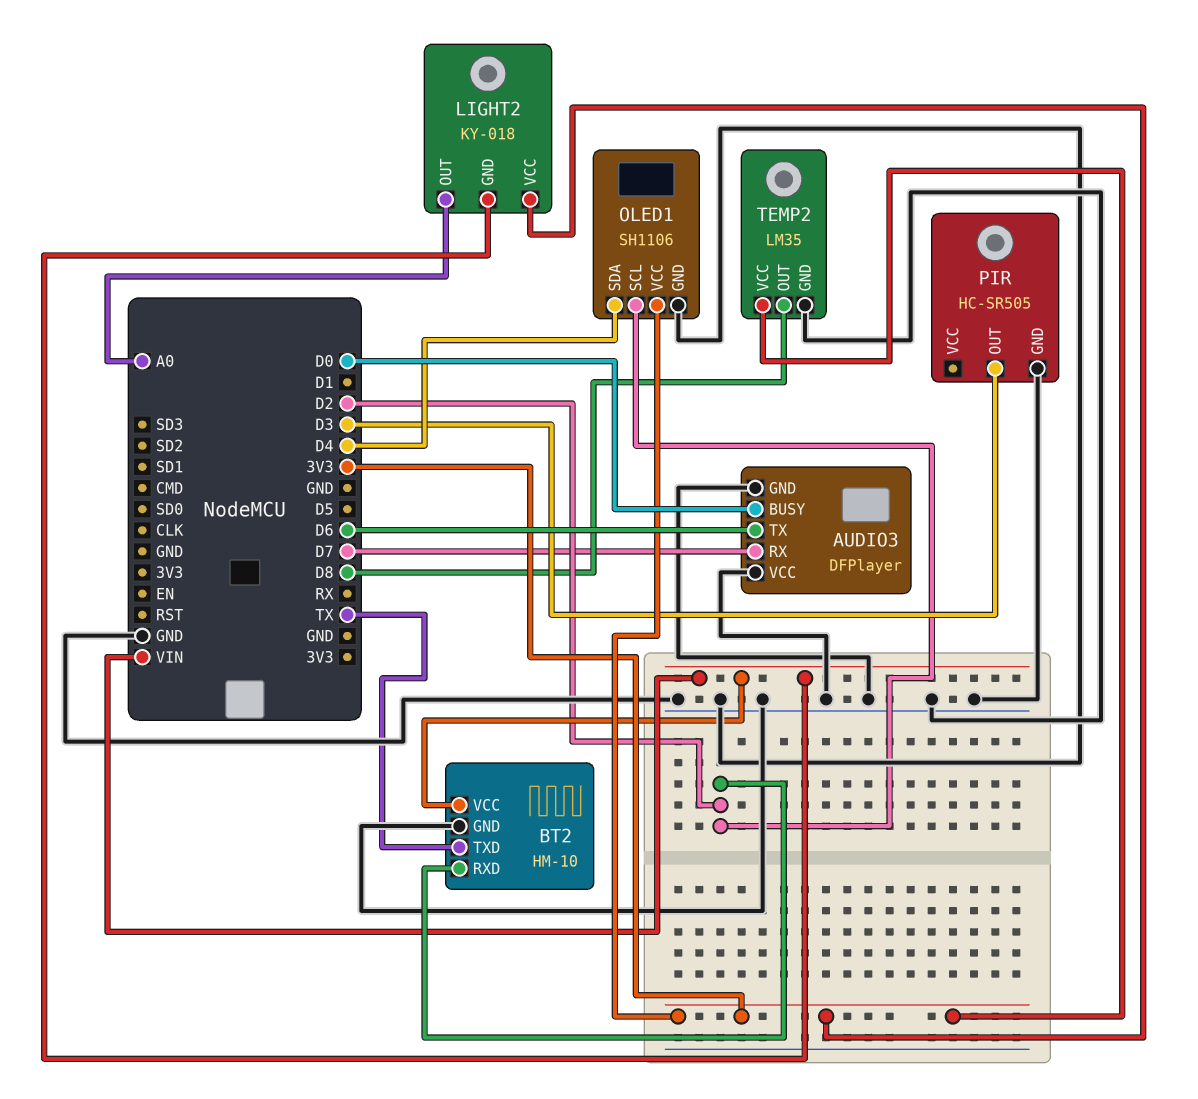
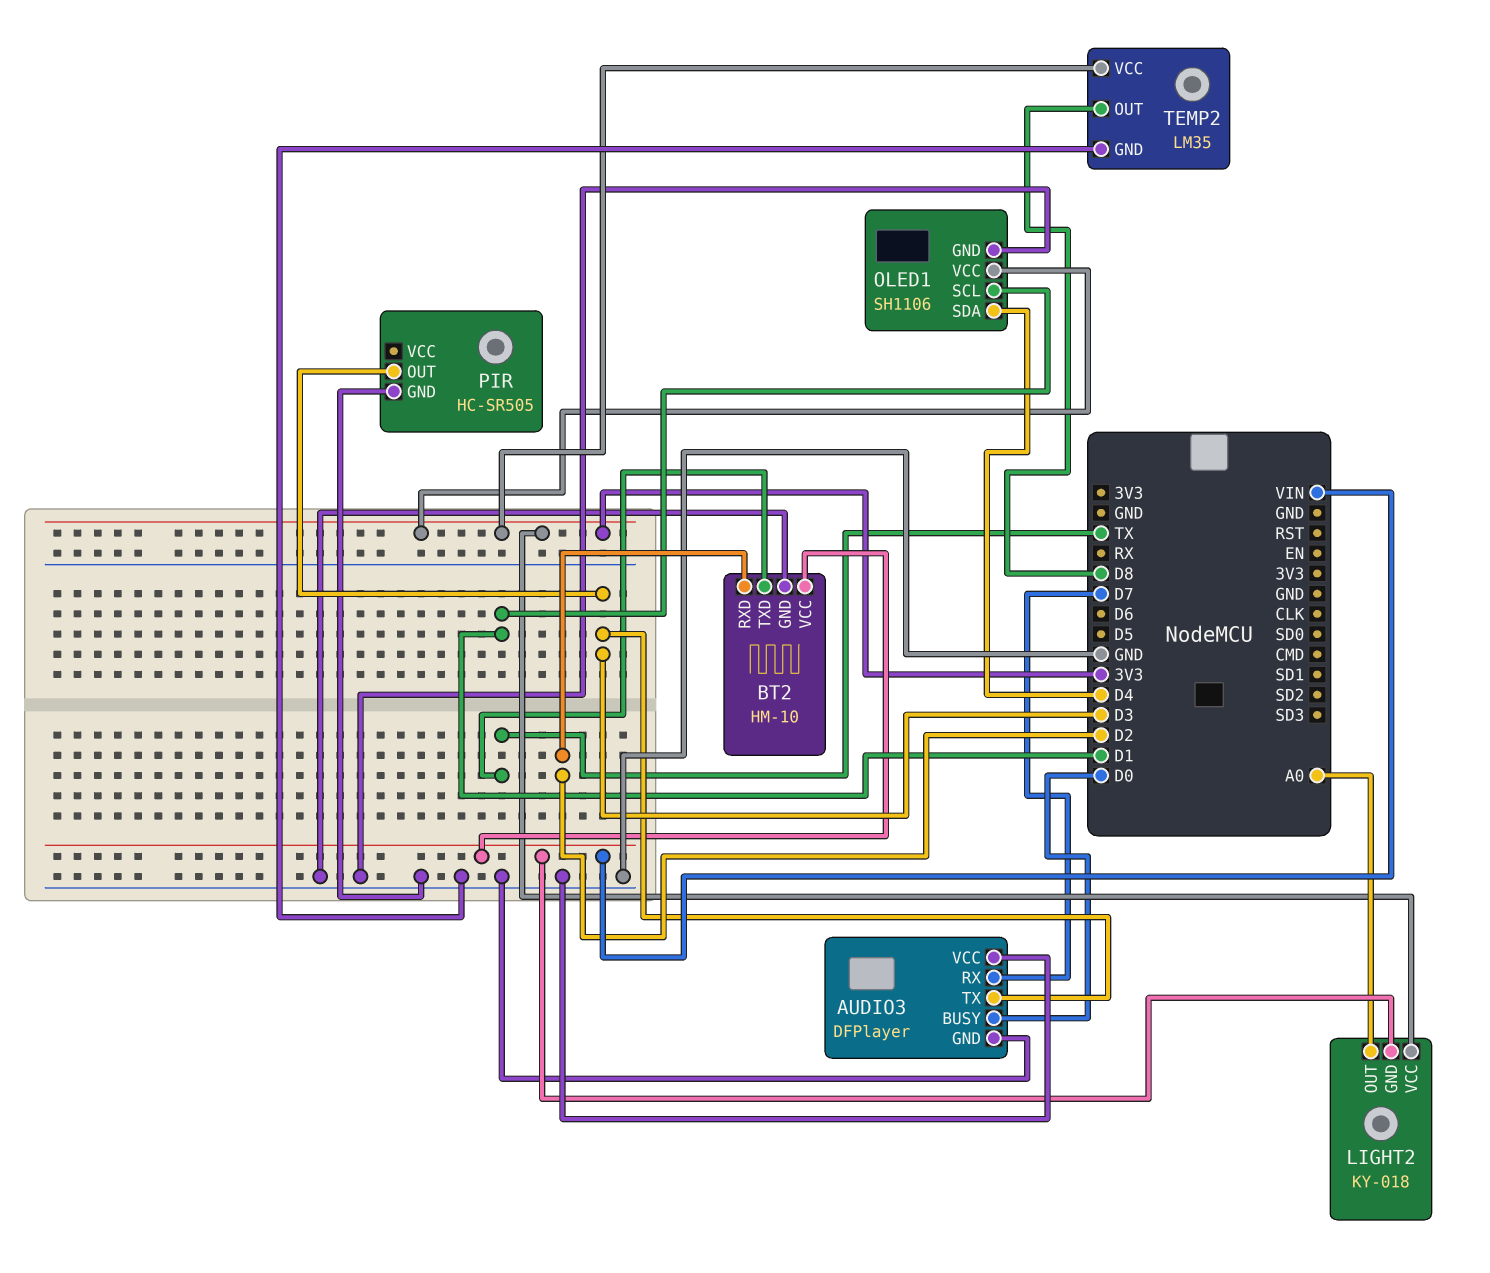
AUDIO3 pin TX: D6 -> D3
OLED1 pin SCL: D2 -> D1

